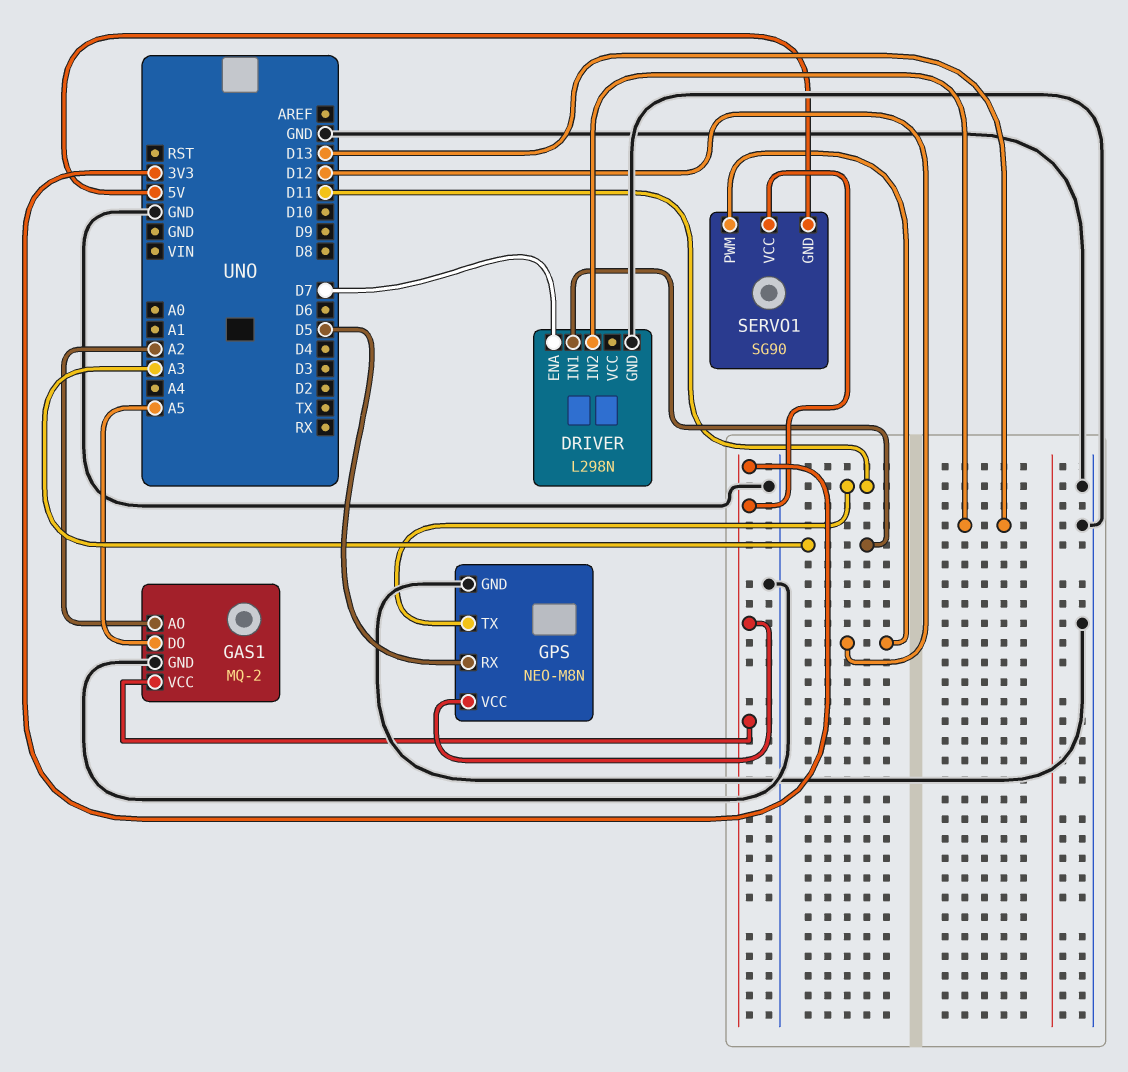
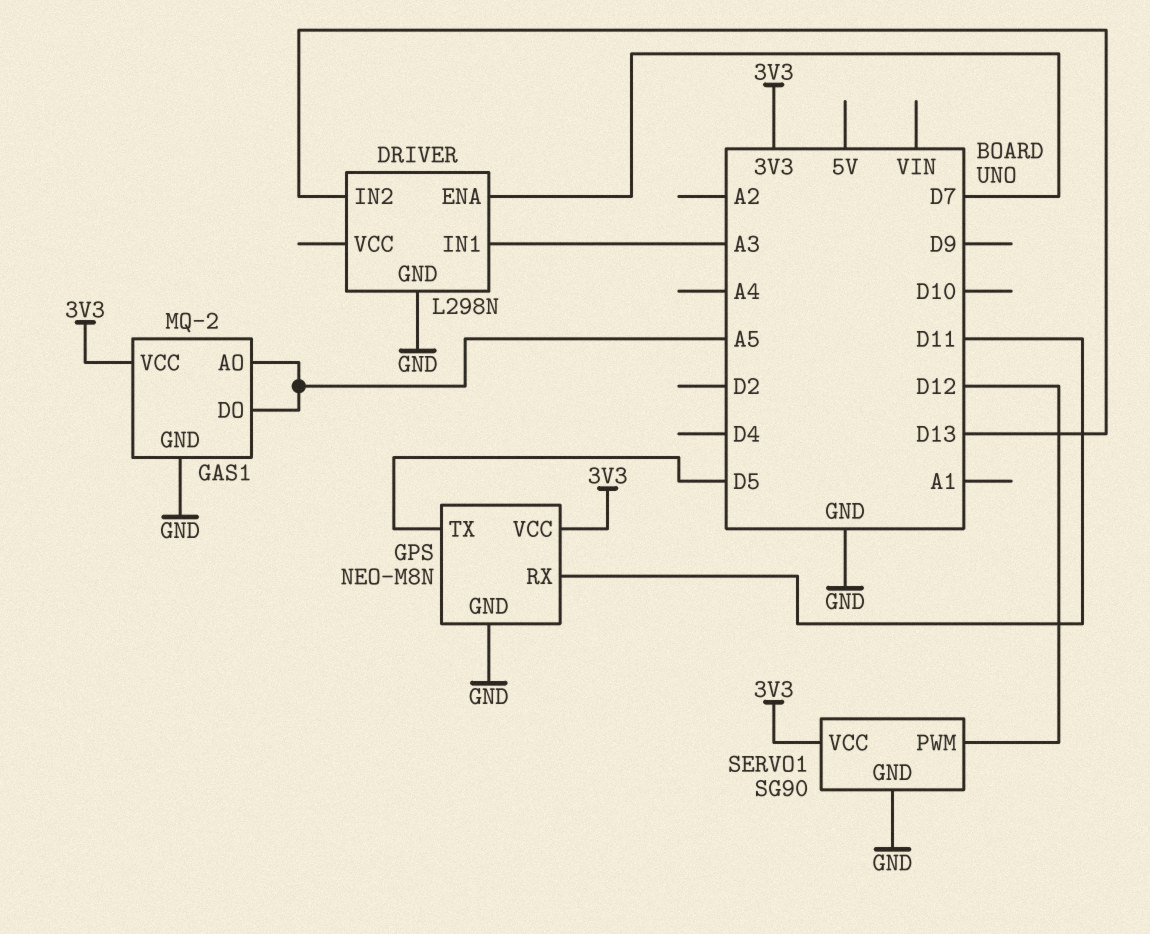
GAS1 pin AO: A2 -> A5
GPS pin RX: D5 -> D11
GPS pin TX: D11 -> D5
SERVO1 pin GND: 5V -> GND

